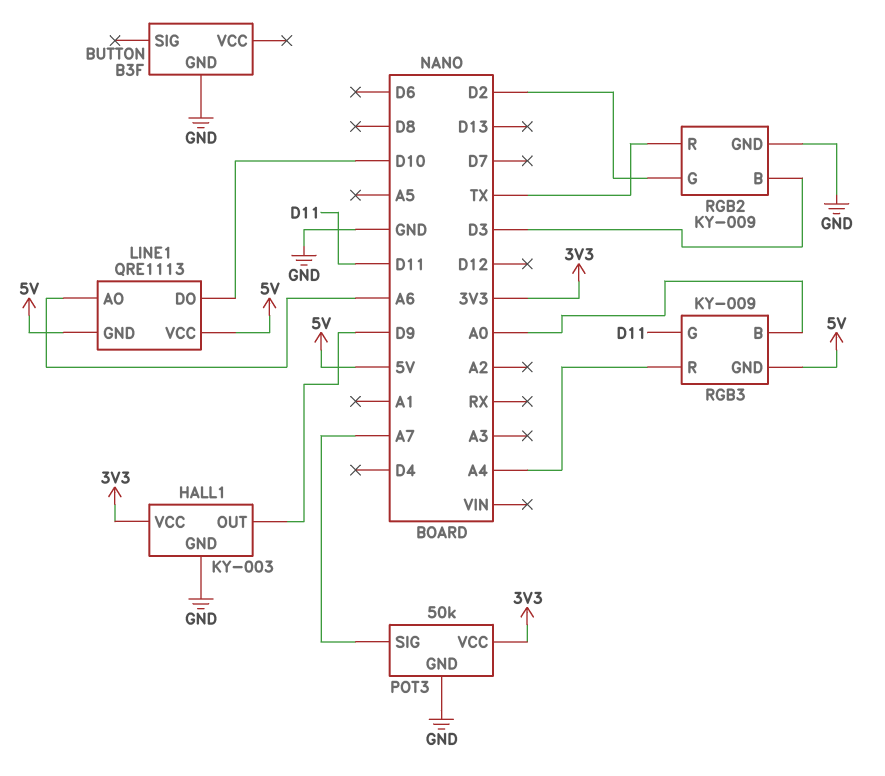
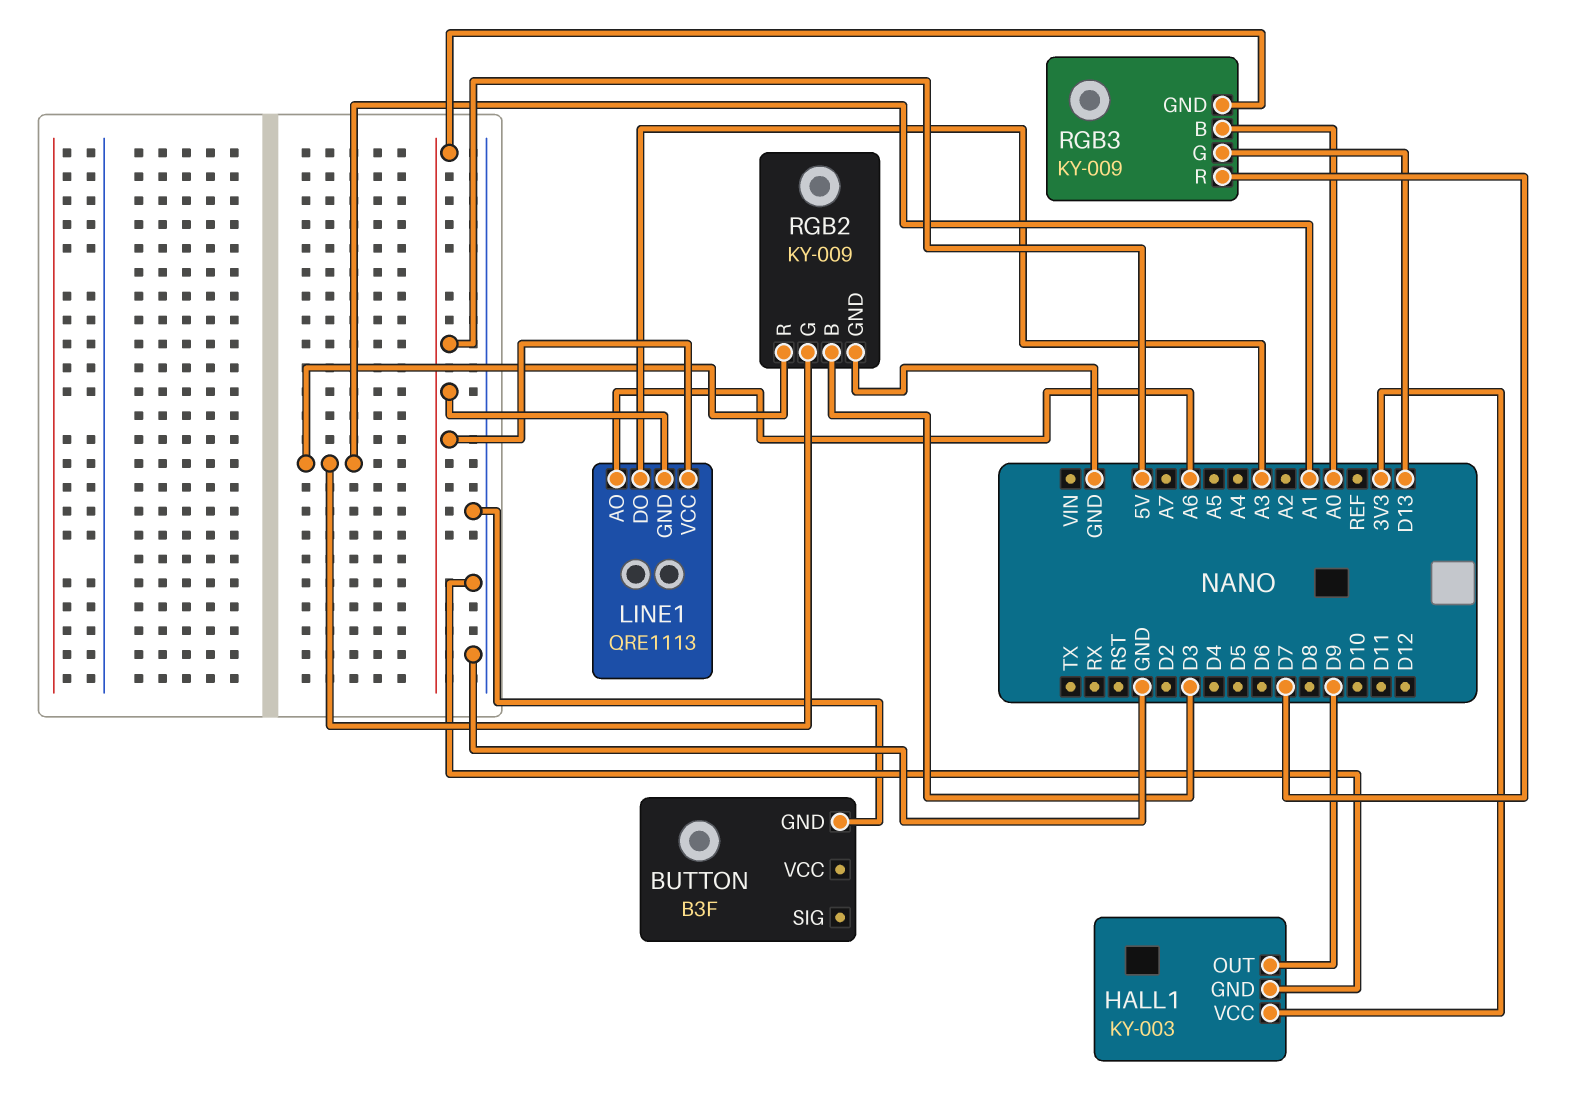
LINE1 pin DO: D10 -> A3
POT3: 50k -> none
POT3 pin GND: GND -> none
POT3 pin SIG: A7 -> none
POT3 pin VCC: 3V3 -> none
RGB2 pin G: D2 -> A1
RGB2 pin R: TX -> A1
RGB3 pin G: D11 -> D13
RGB3 pin R: A4 -> D7

